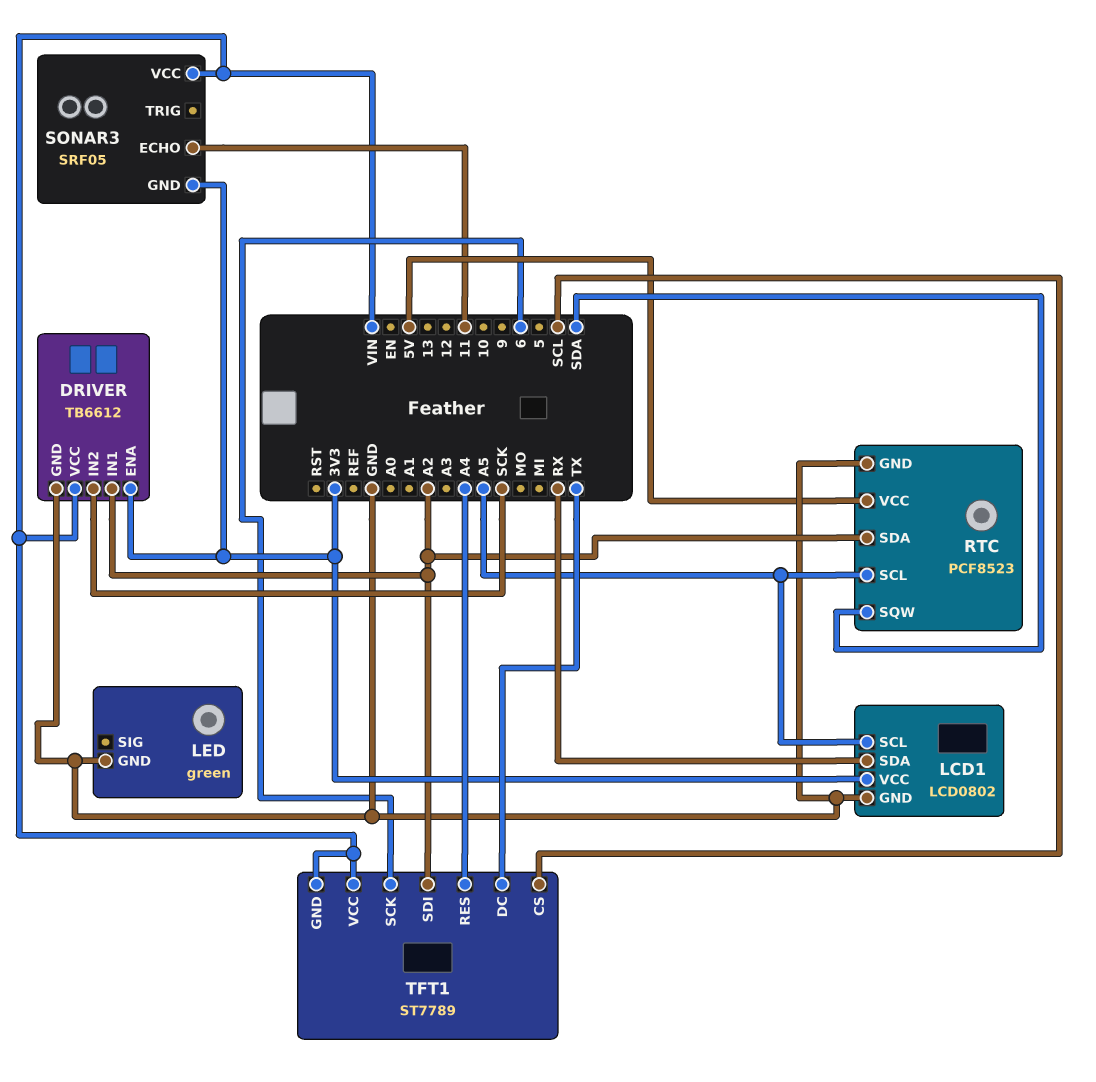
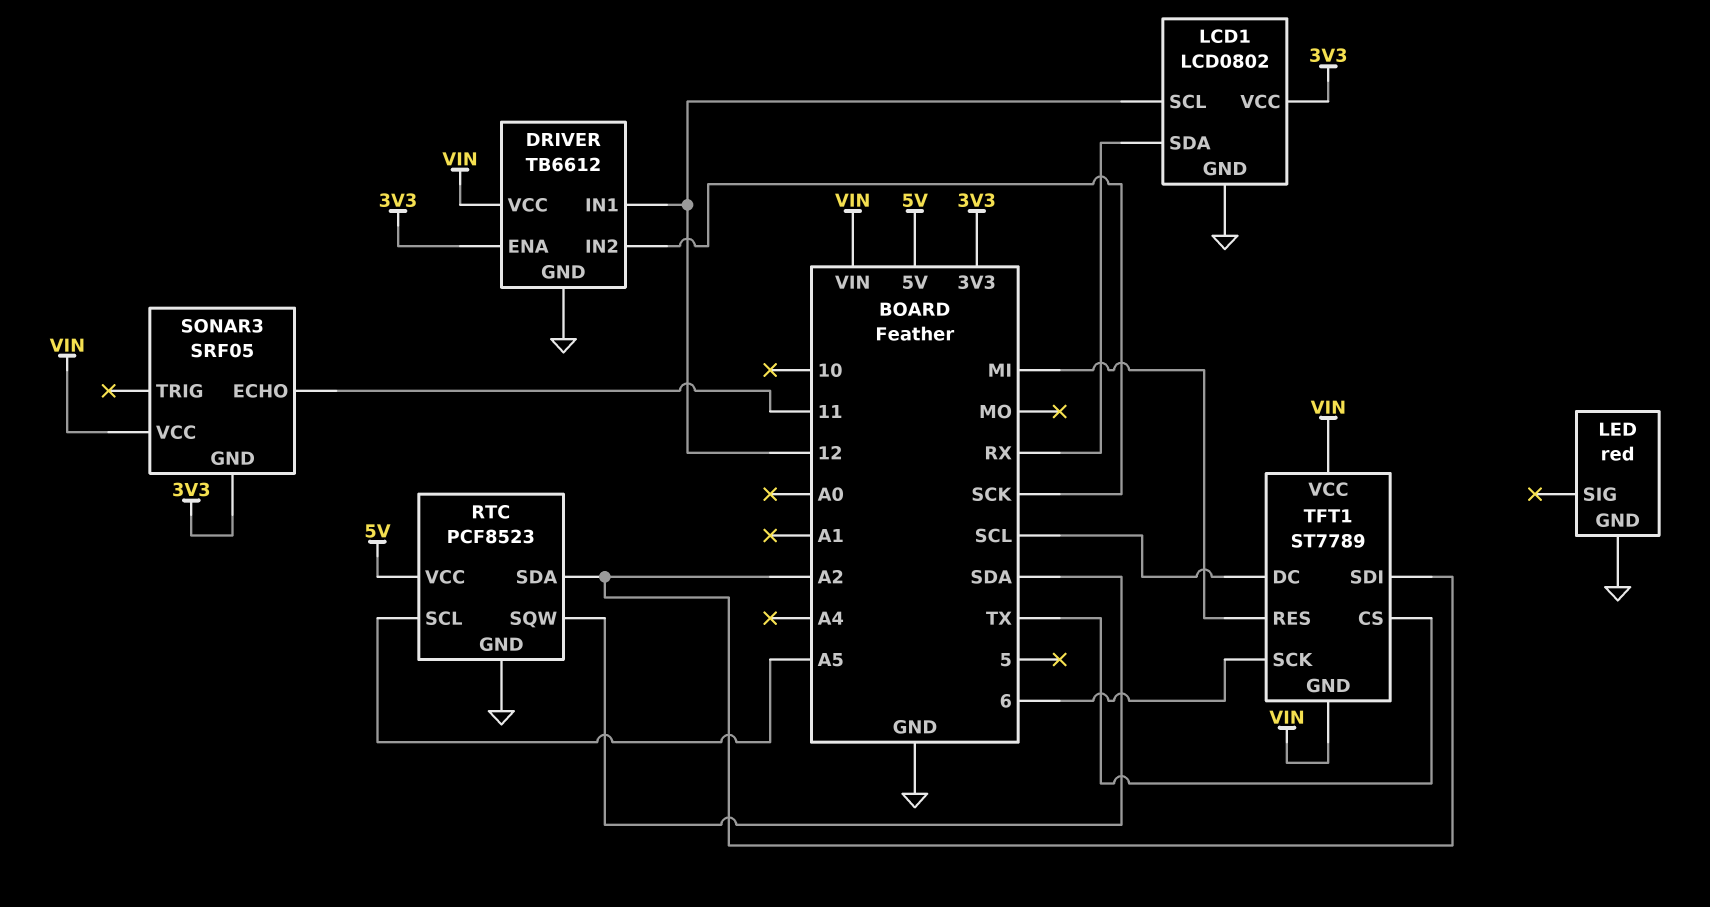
DRIVER pin IN1: A2 -> 12
LCD1 pin SCL: A5 -> 12
LED: green -> red
TFT1 pin CS: SCL -> TX
TFT1 pin DC: TX -> SCL
TFT1 pin RES: A4 -> MI

